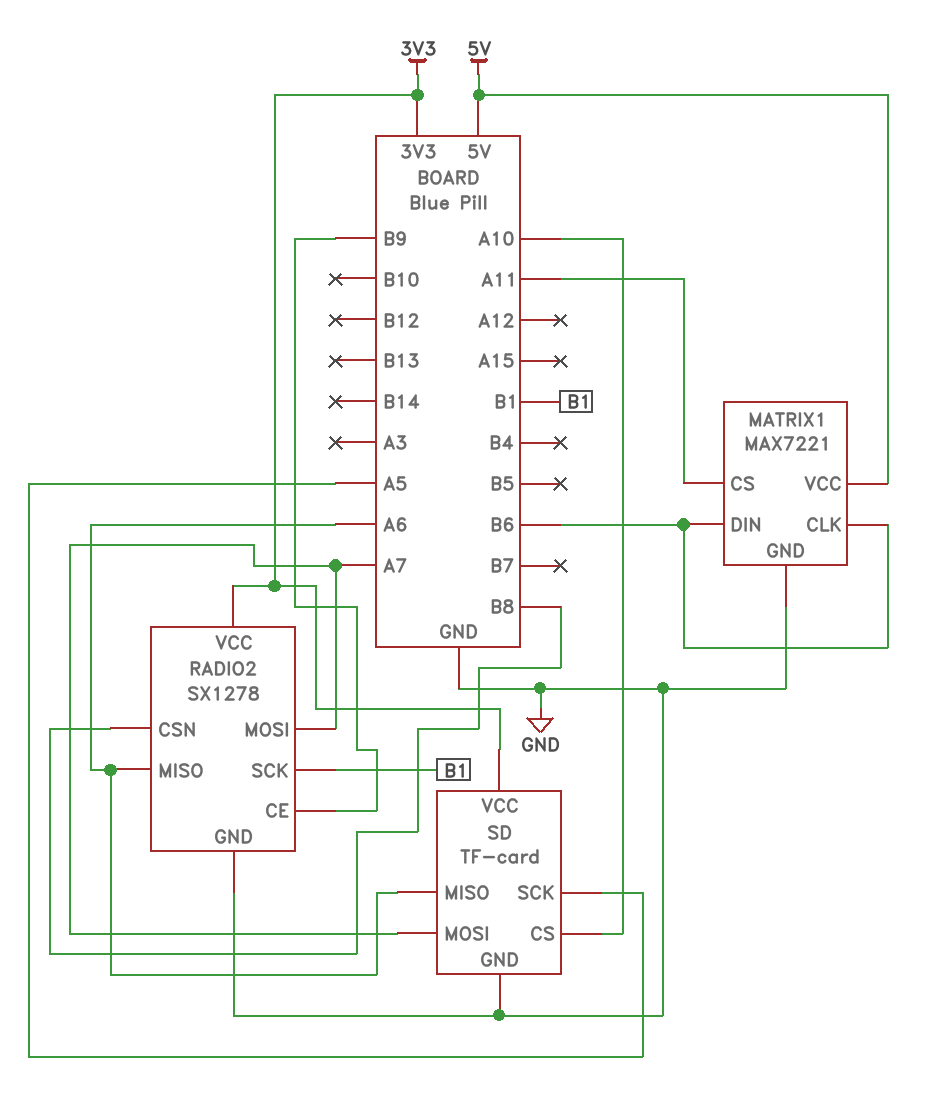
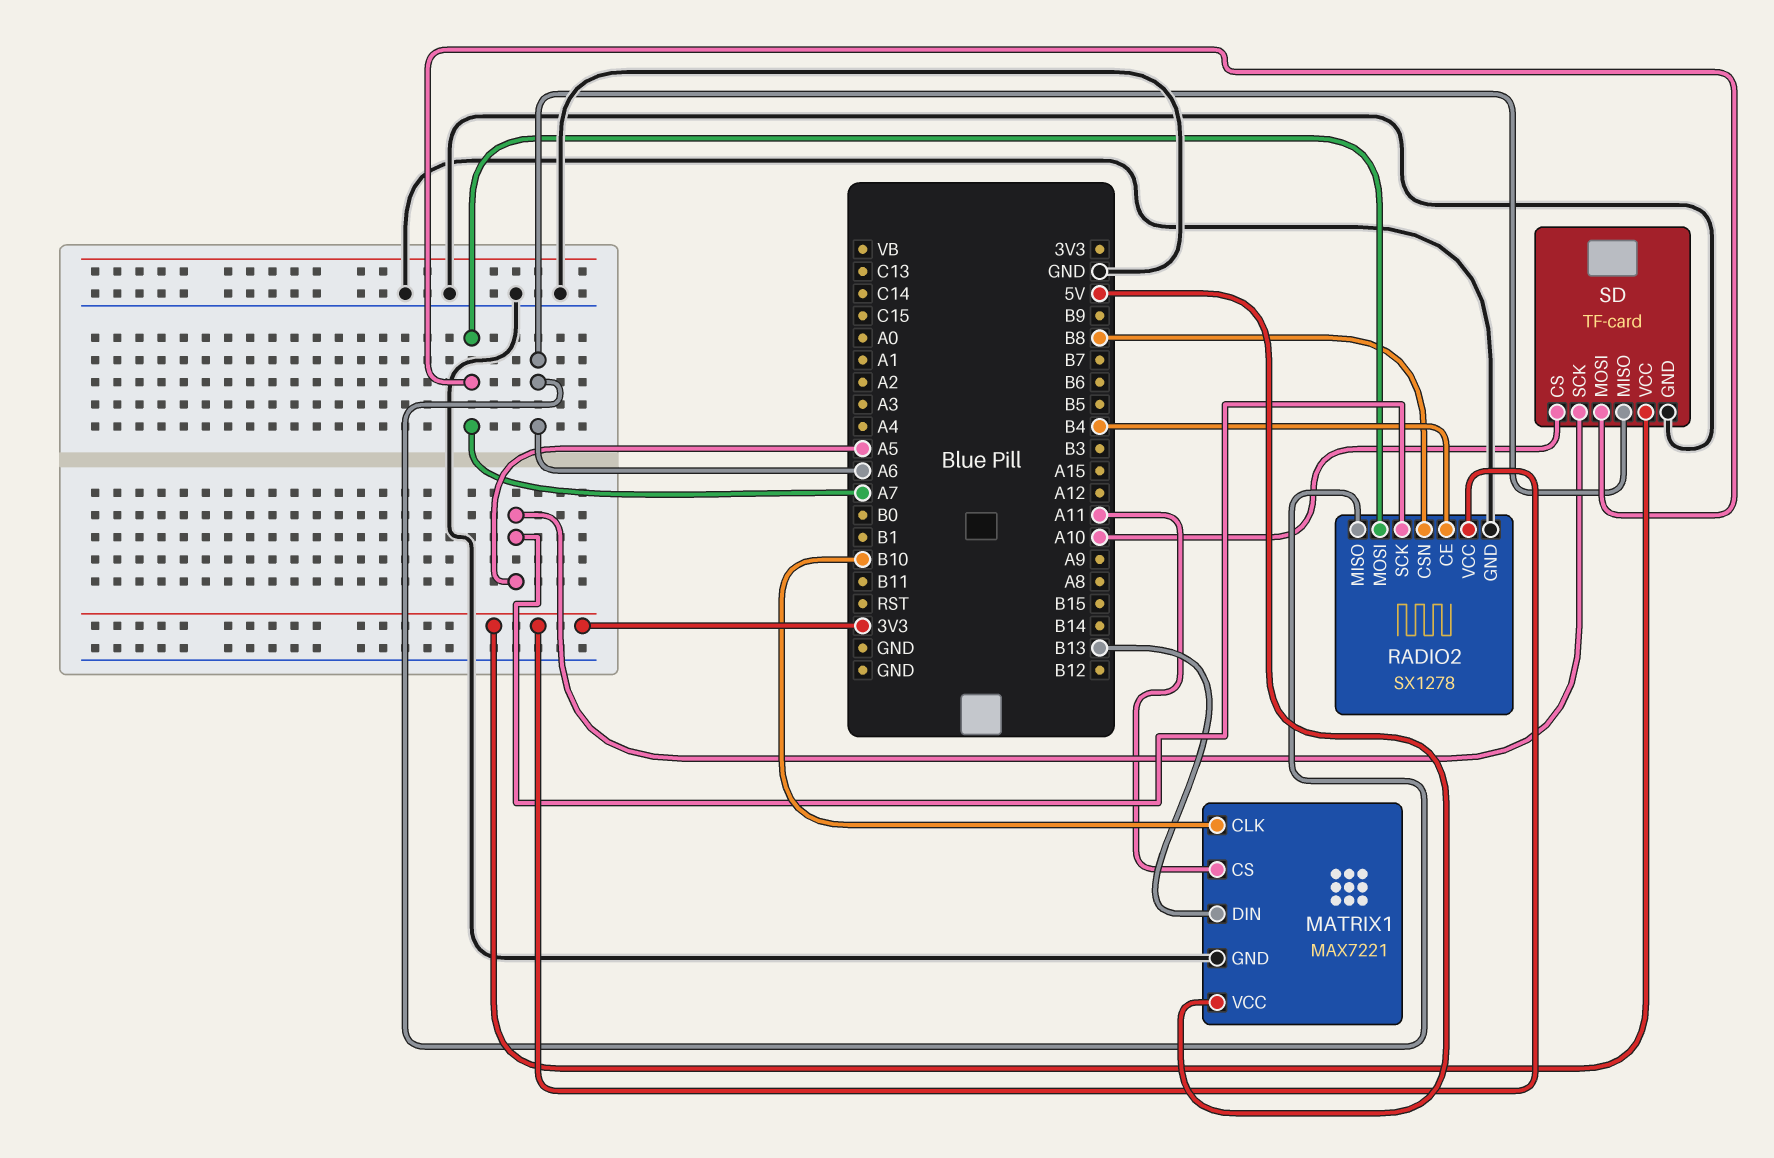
MATRIX1 pin CLK: B6 -> B10
MATRIX1 pin DIN: B6 -> B13
RADIO2 pin CE: B9 -> B4
RADIO2 pin SCK: B1 -> A5

